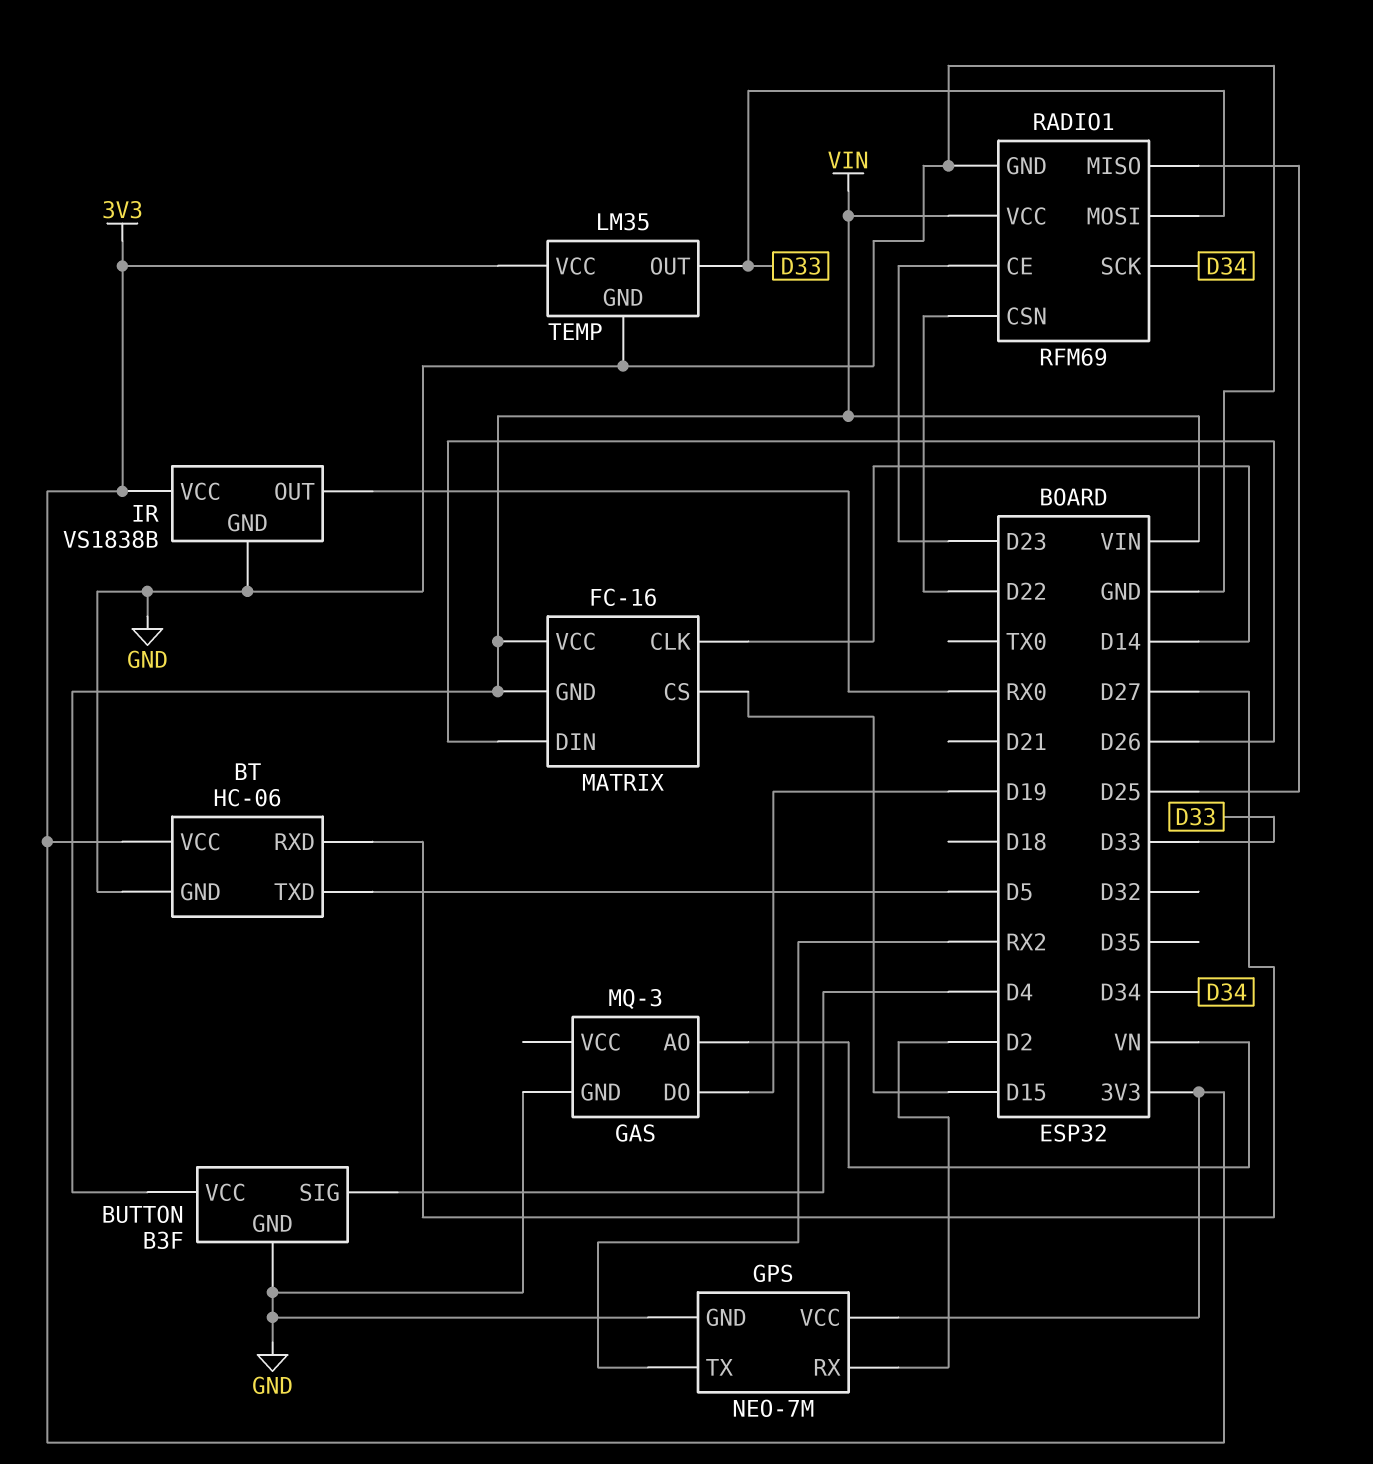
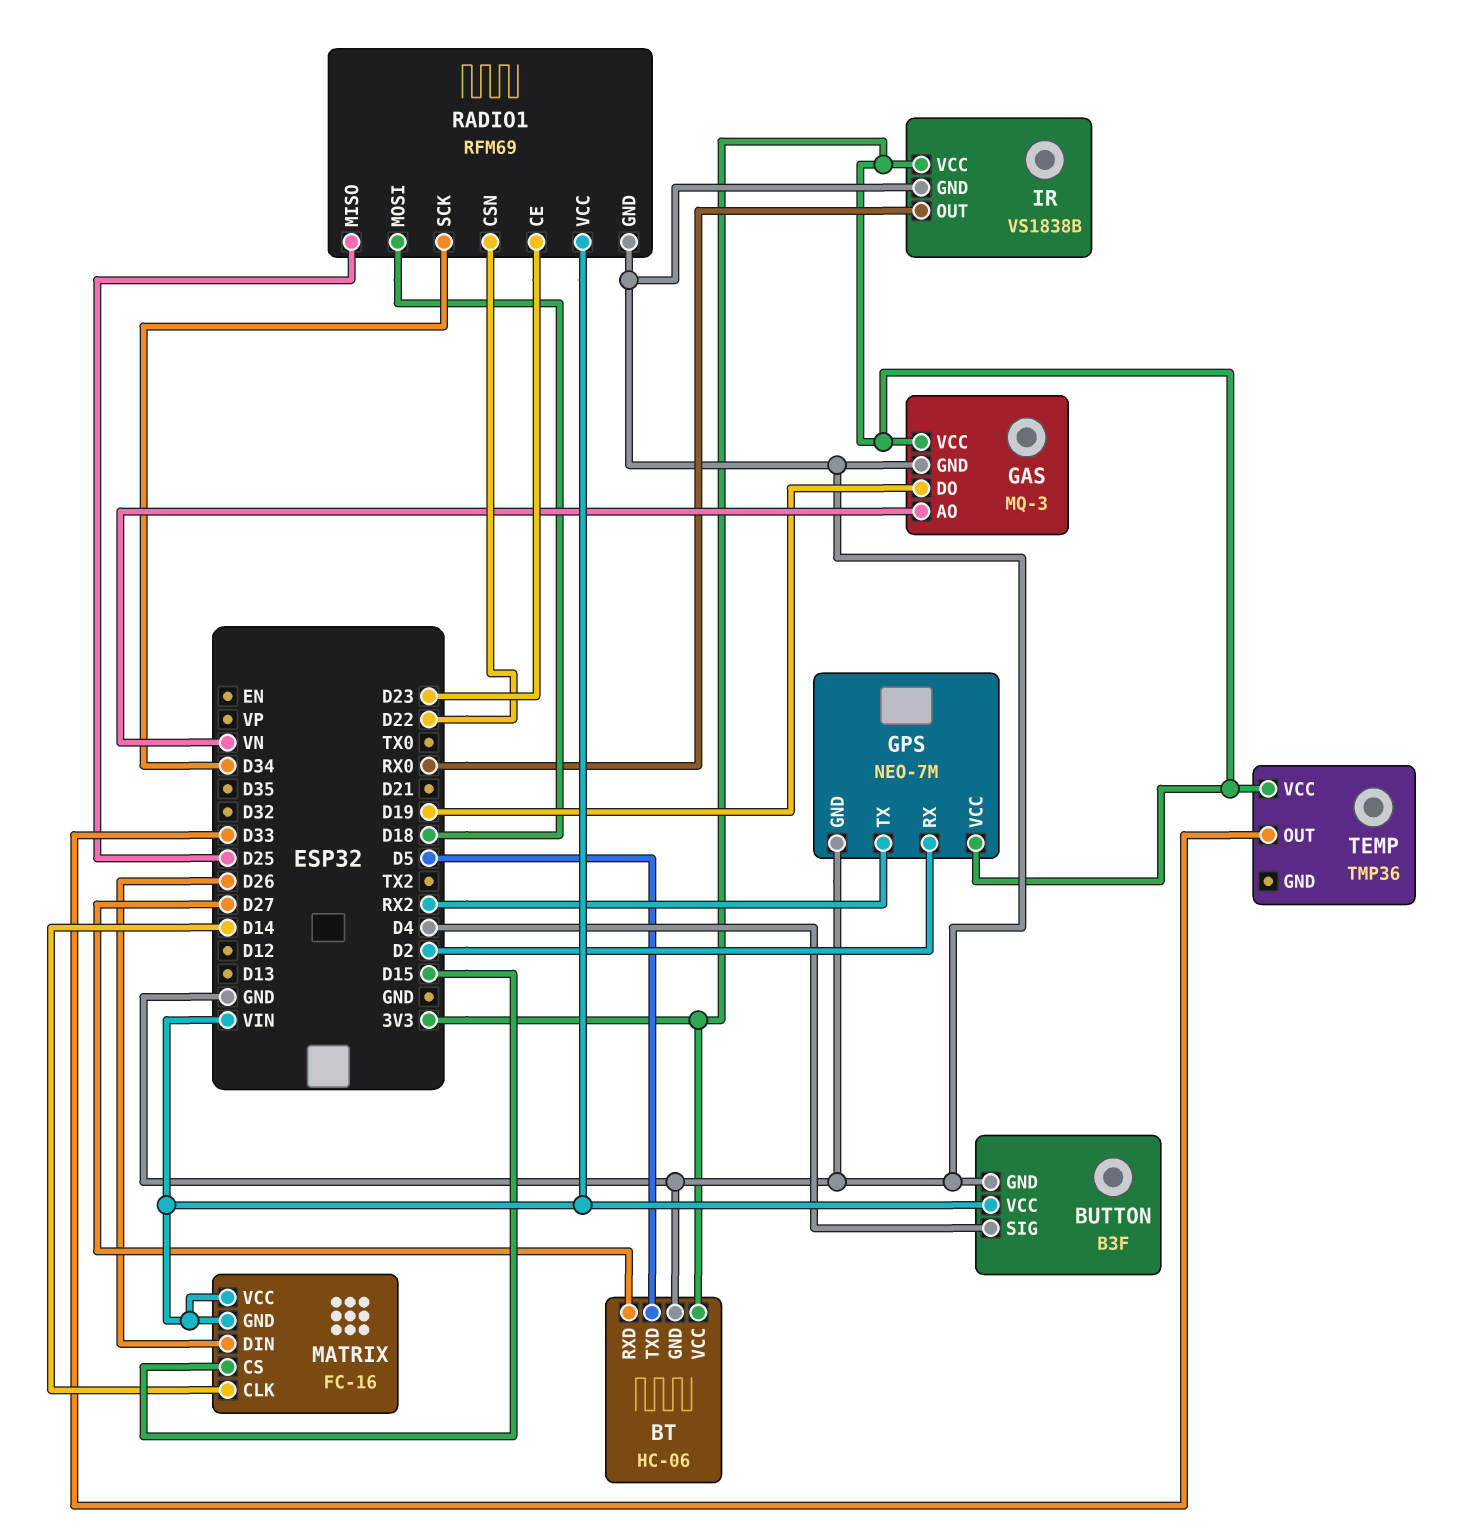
GAS pin VCC: none -> 3V3
RADIO1 pin MOSI: D33 -> D18
TEMP: LM35 -> TMP36
TEMP pin GND: GND -> none

